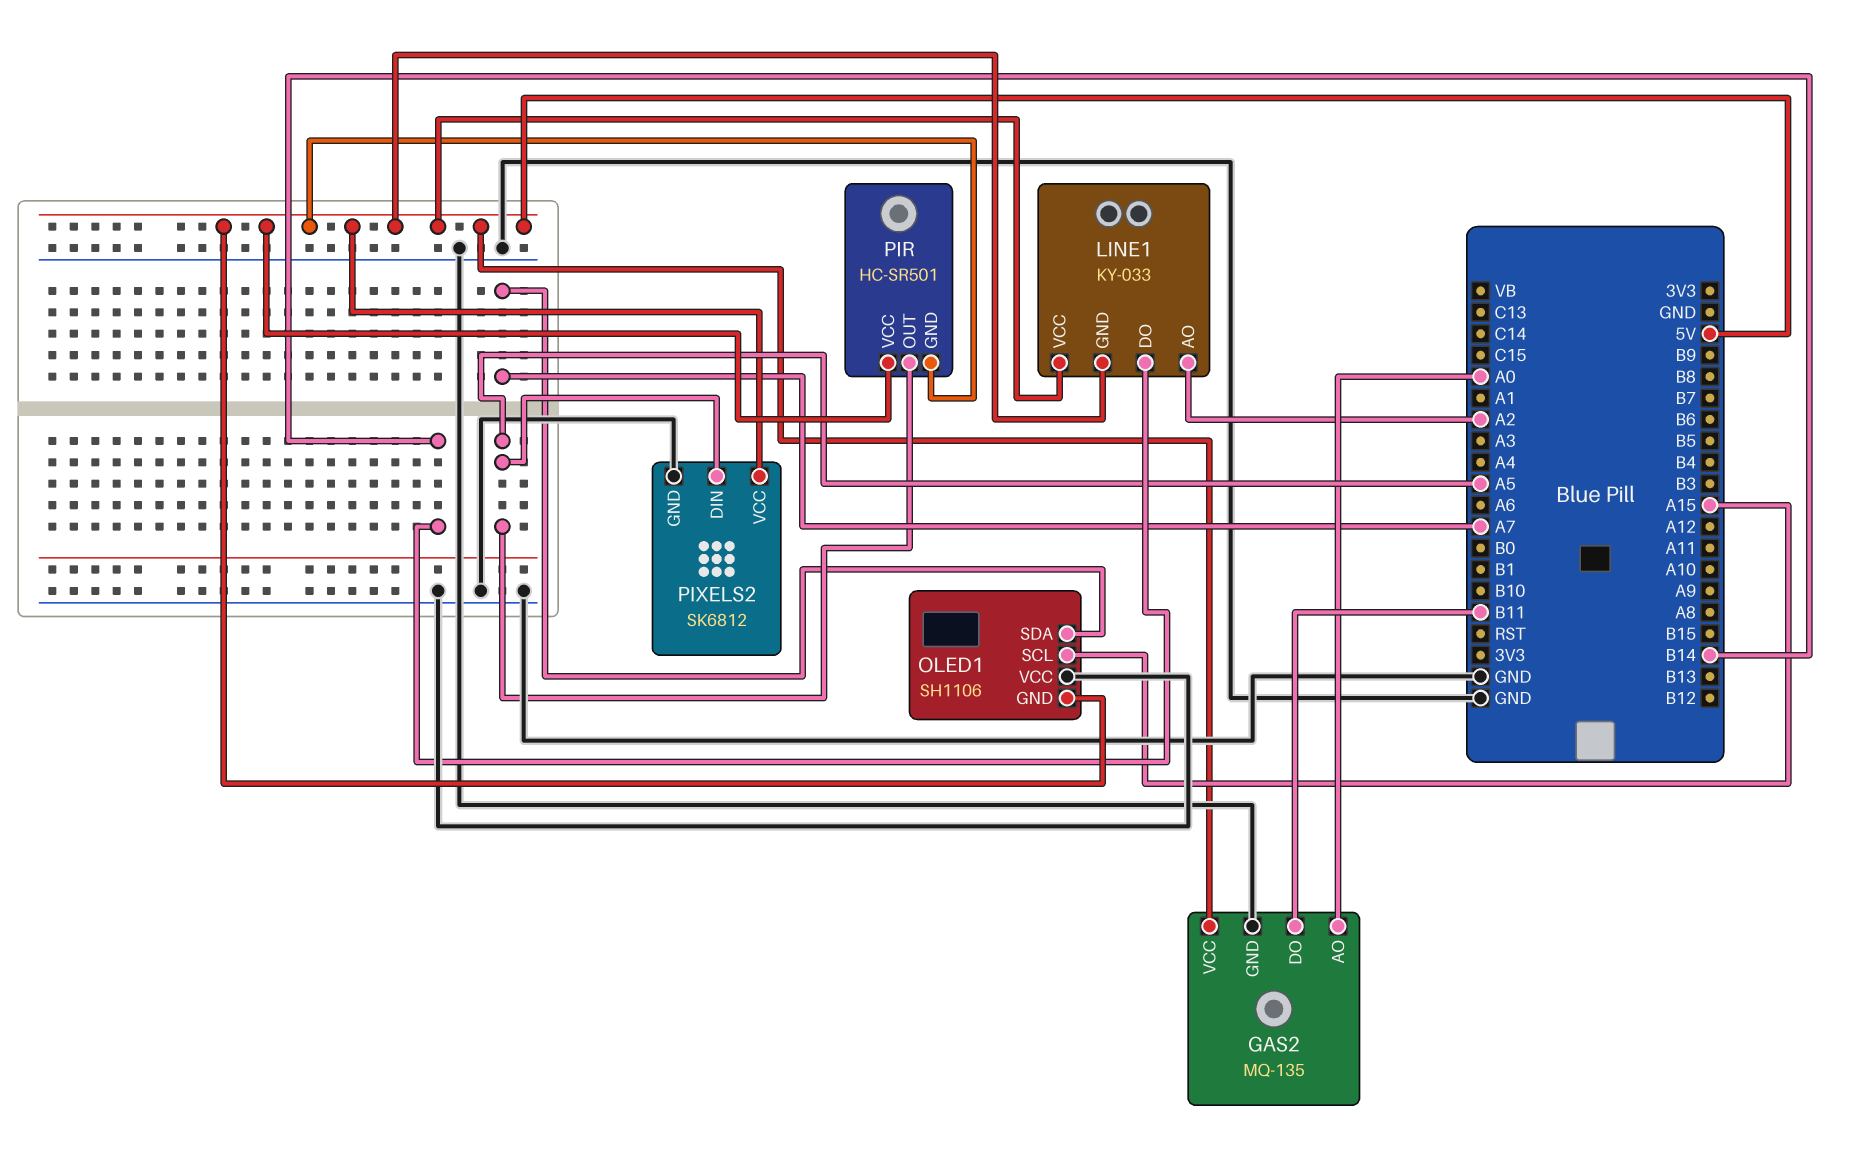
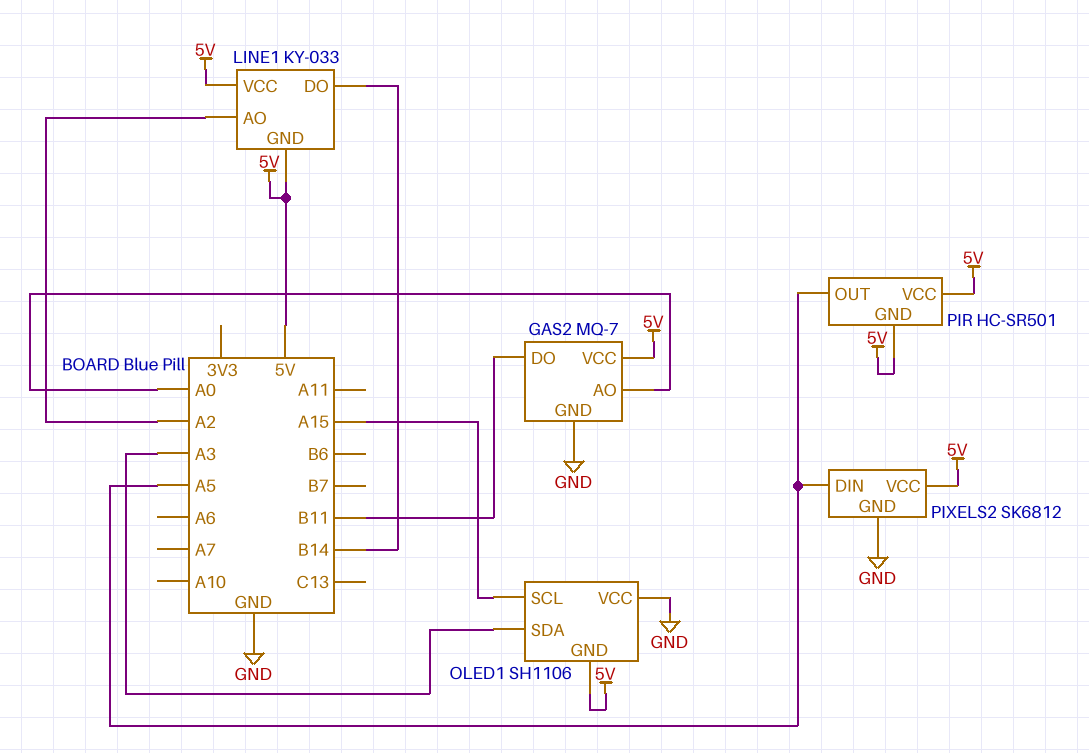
GAS2: MQ-135 -> MQ-7
OLED1 pin SDA: A7 -> A3

